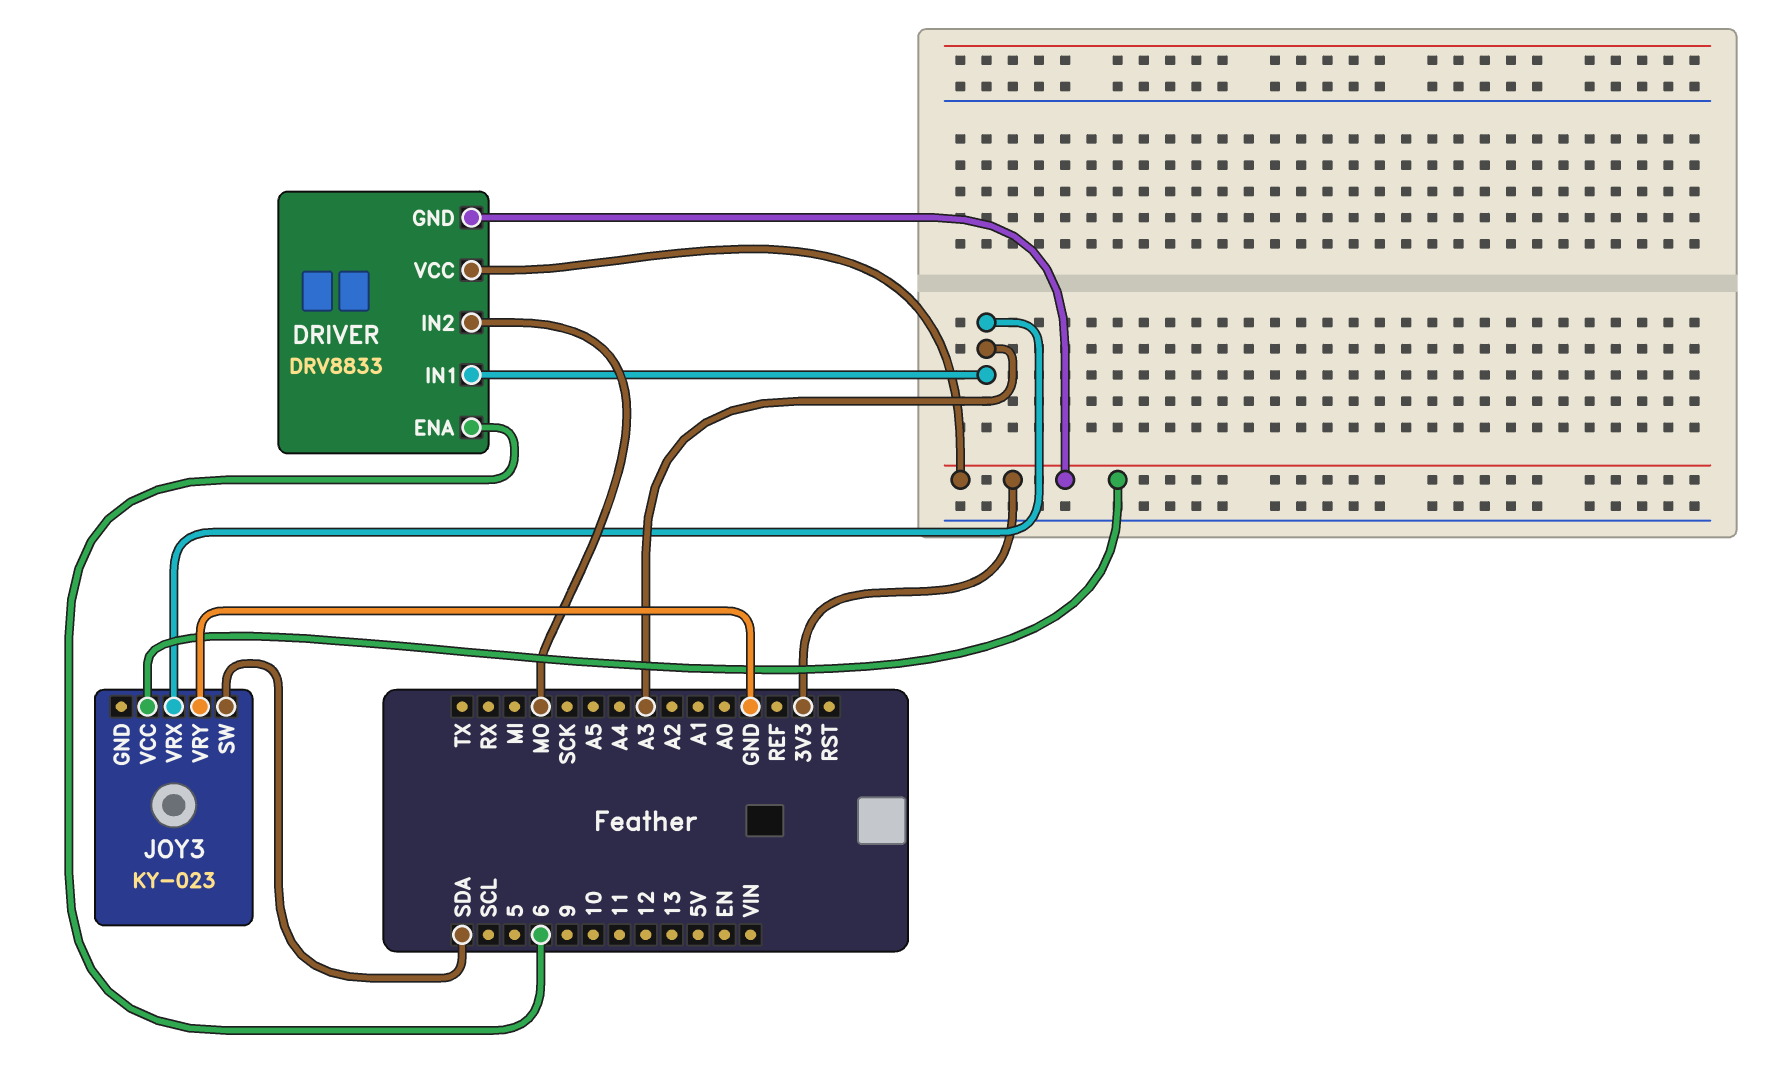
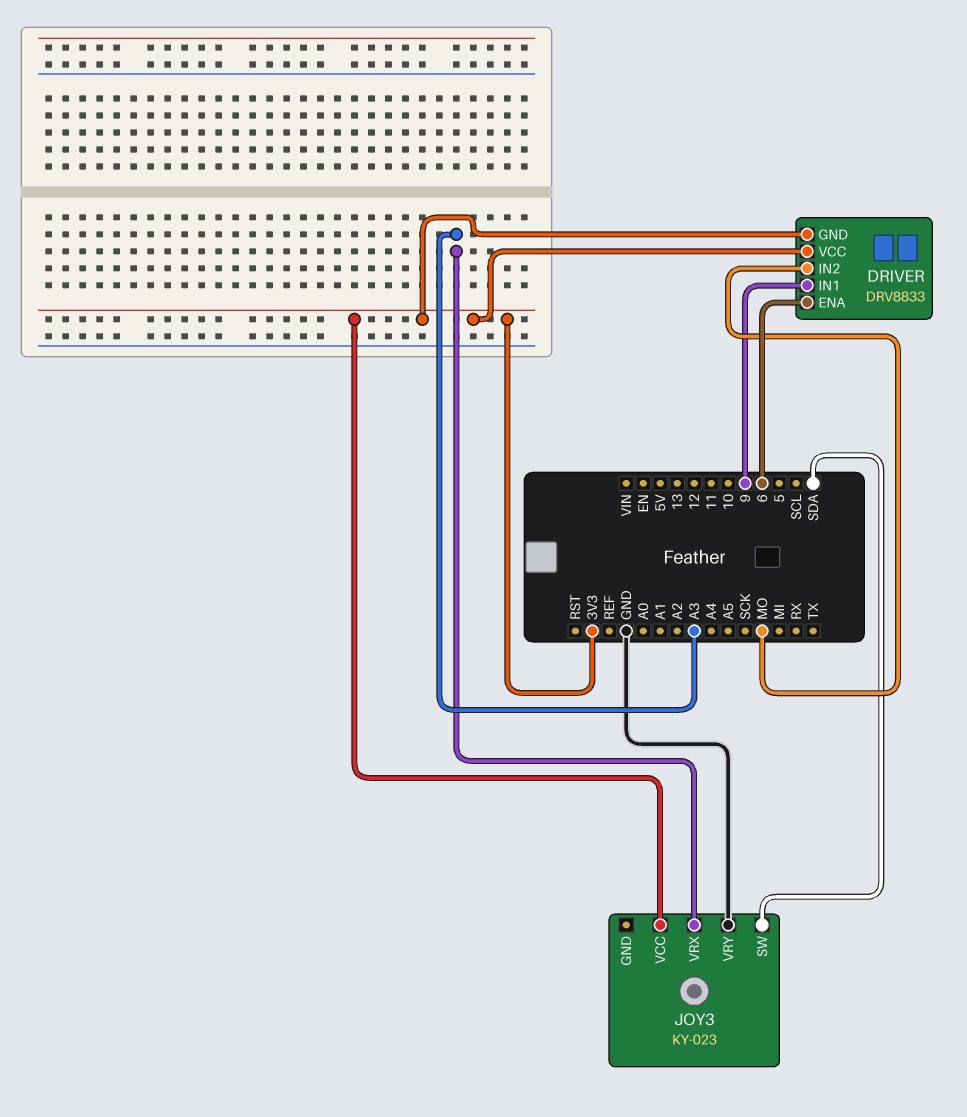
DRIVER pin IN1: A3 -> 9

